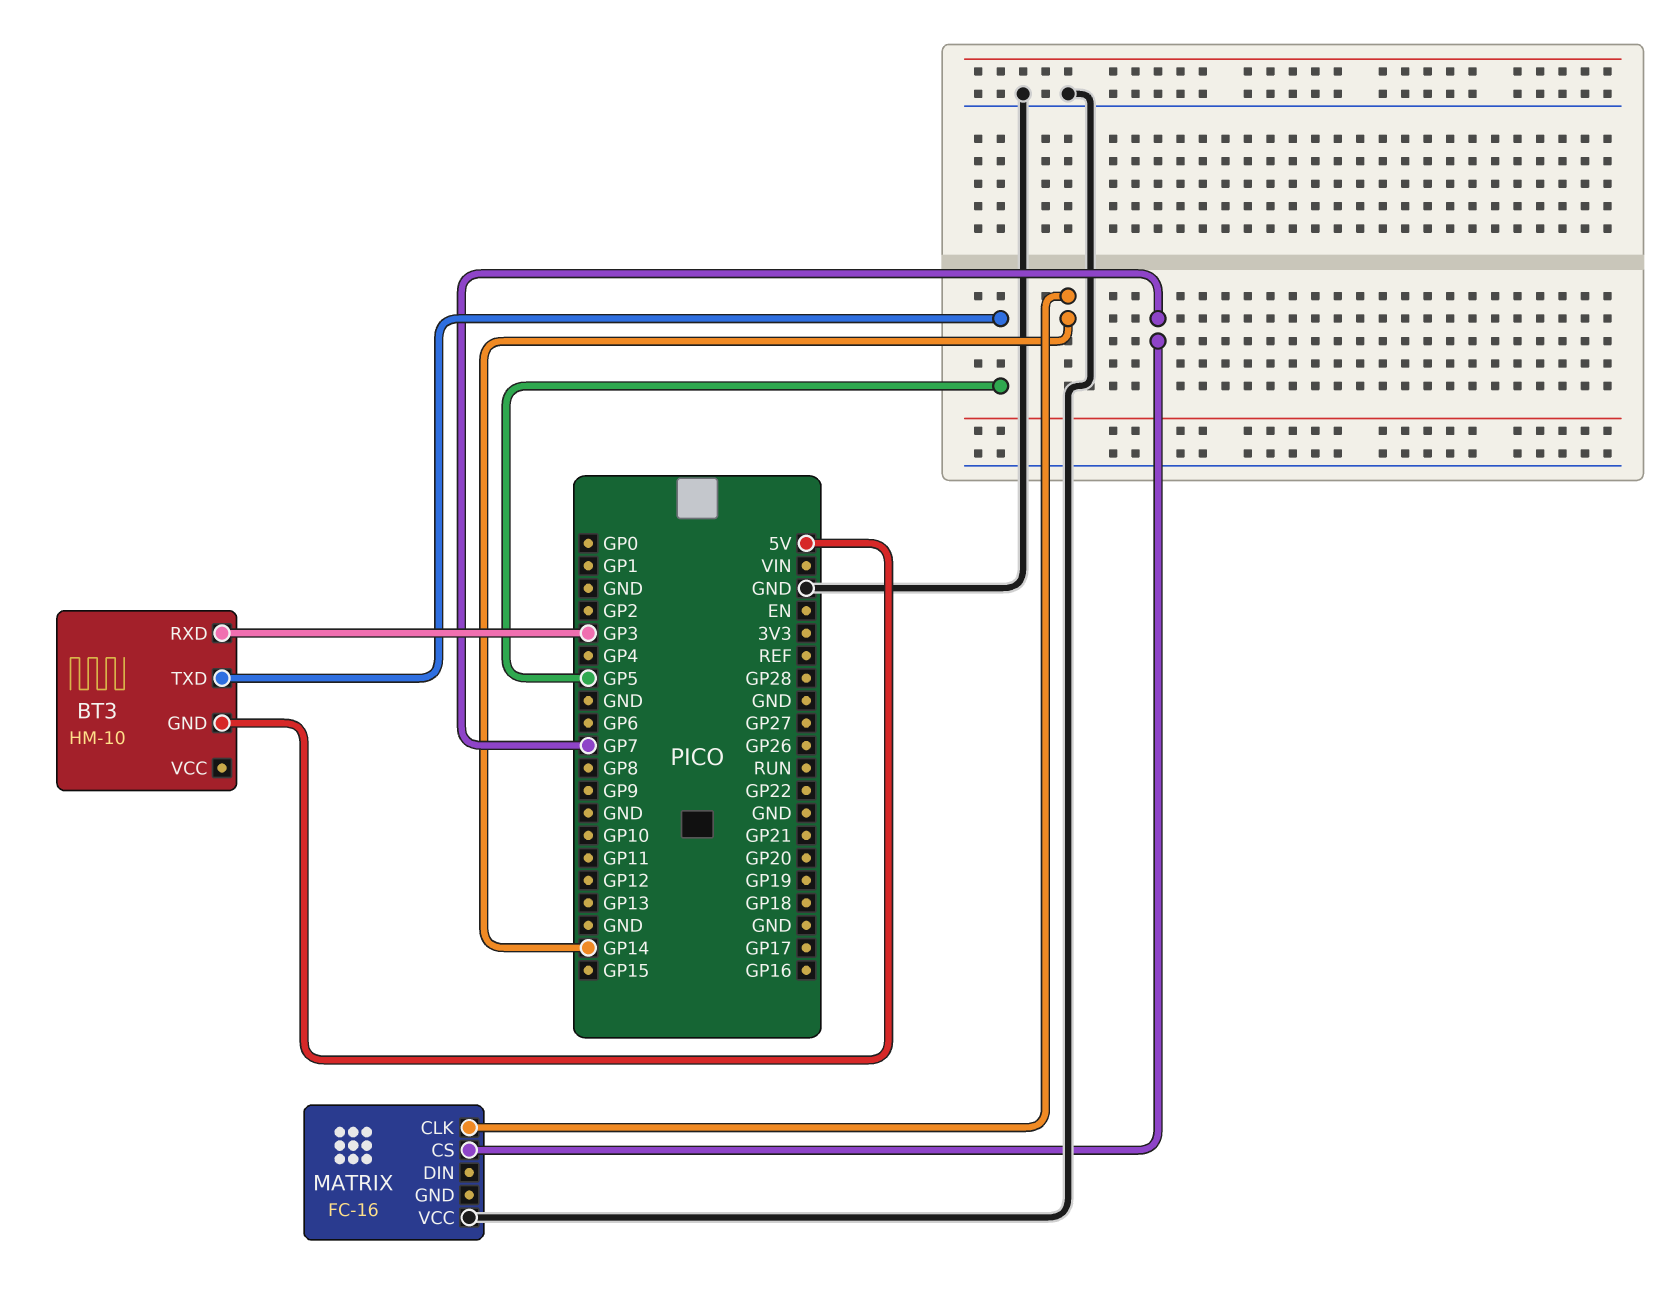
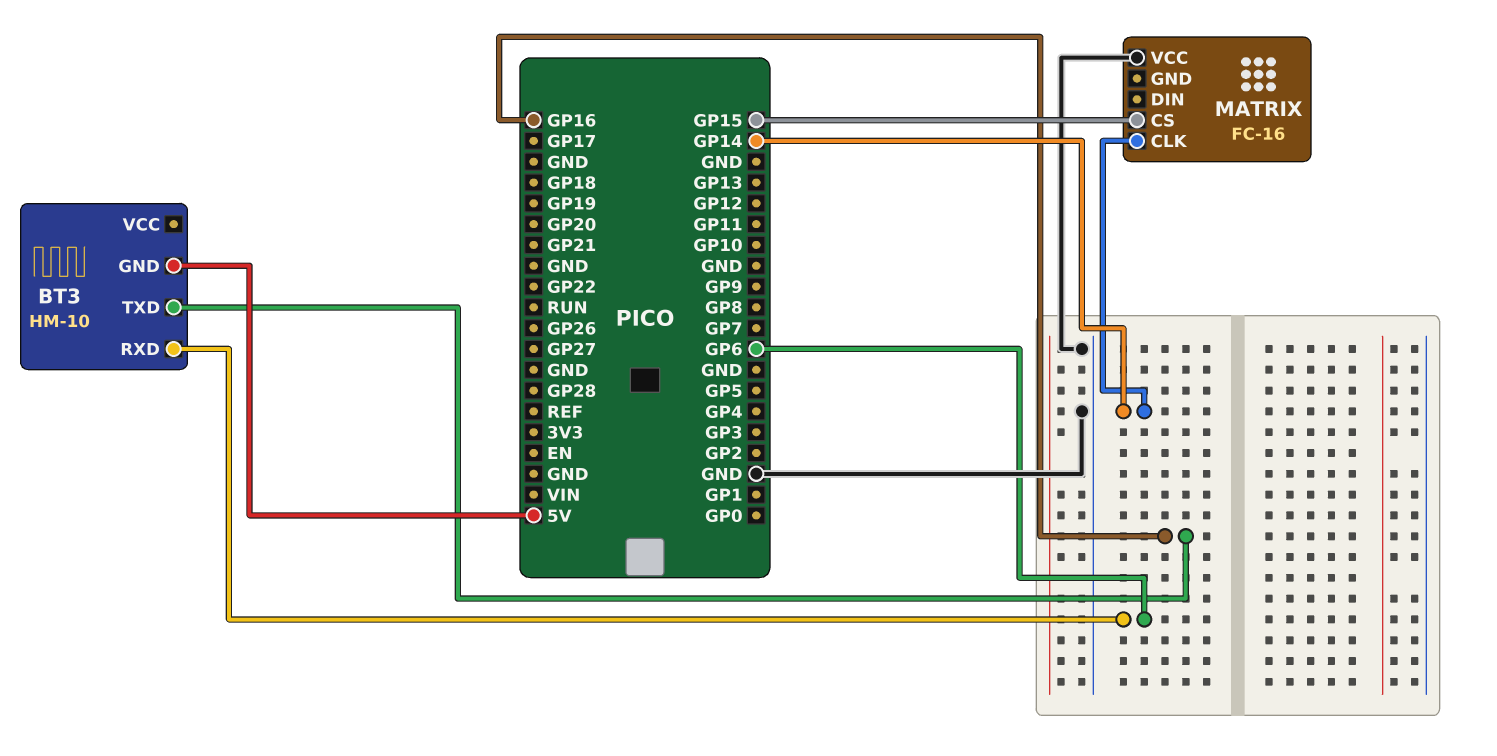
BT3 pin RXD: GP3 -> GP6
BT3 pin TXD: GP5 -> GP16
MATRIX pin CS: GP7 -> GP15

